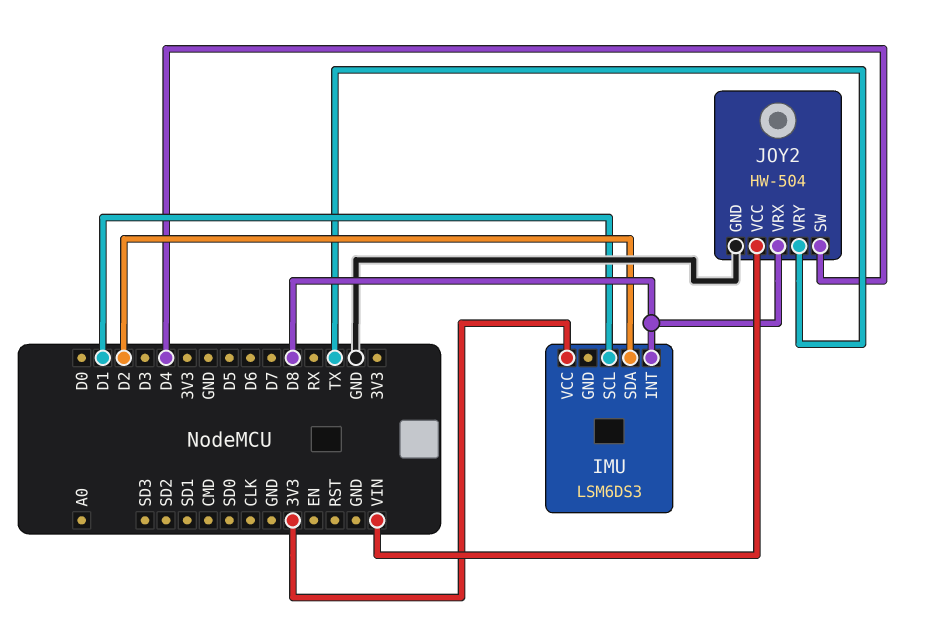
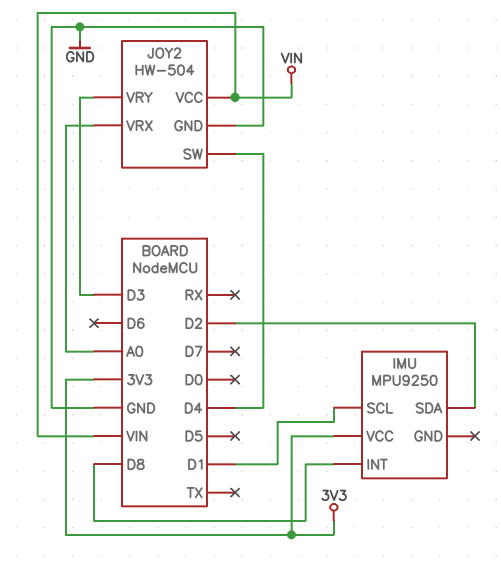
IMU: LSM6DS3 -> MPU9250
JOY2 pin VRX: D8 -> A0
JOY2 pin VRY: TX -> D3

